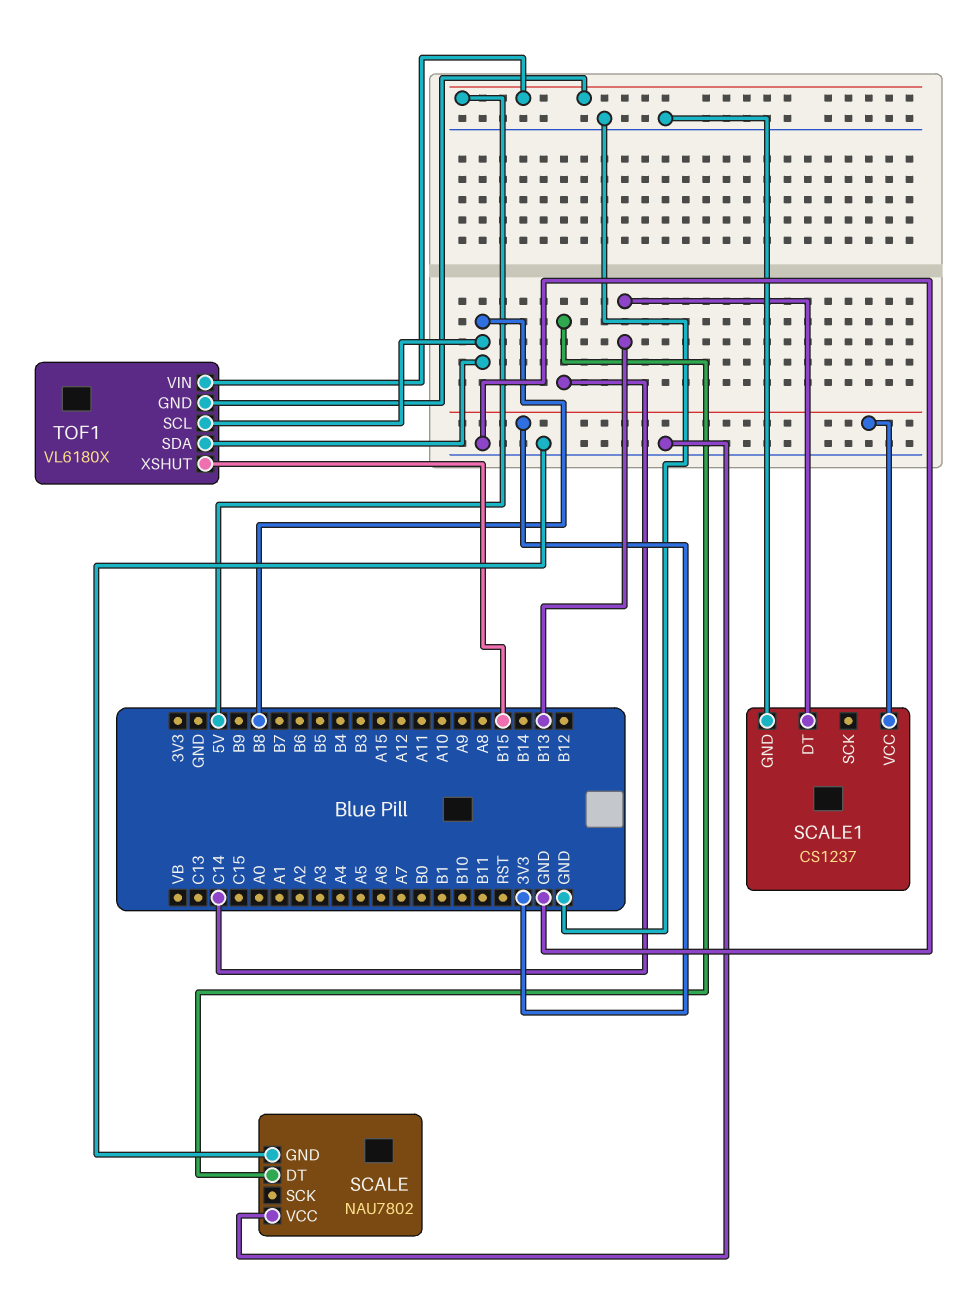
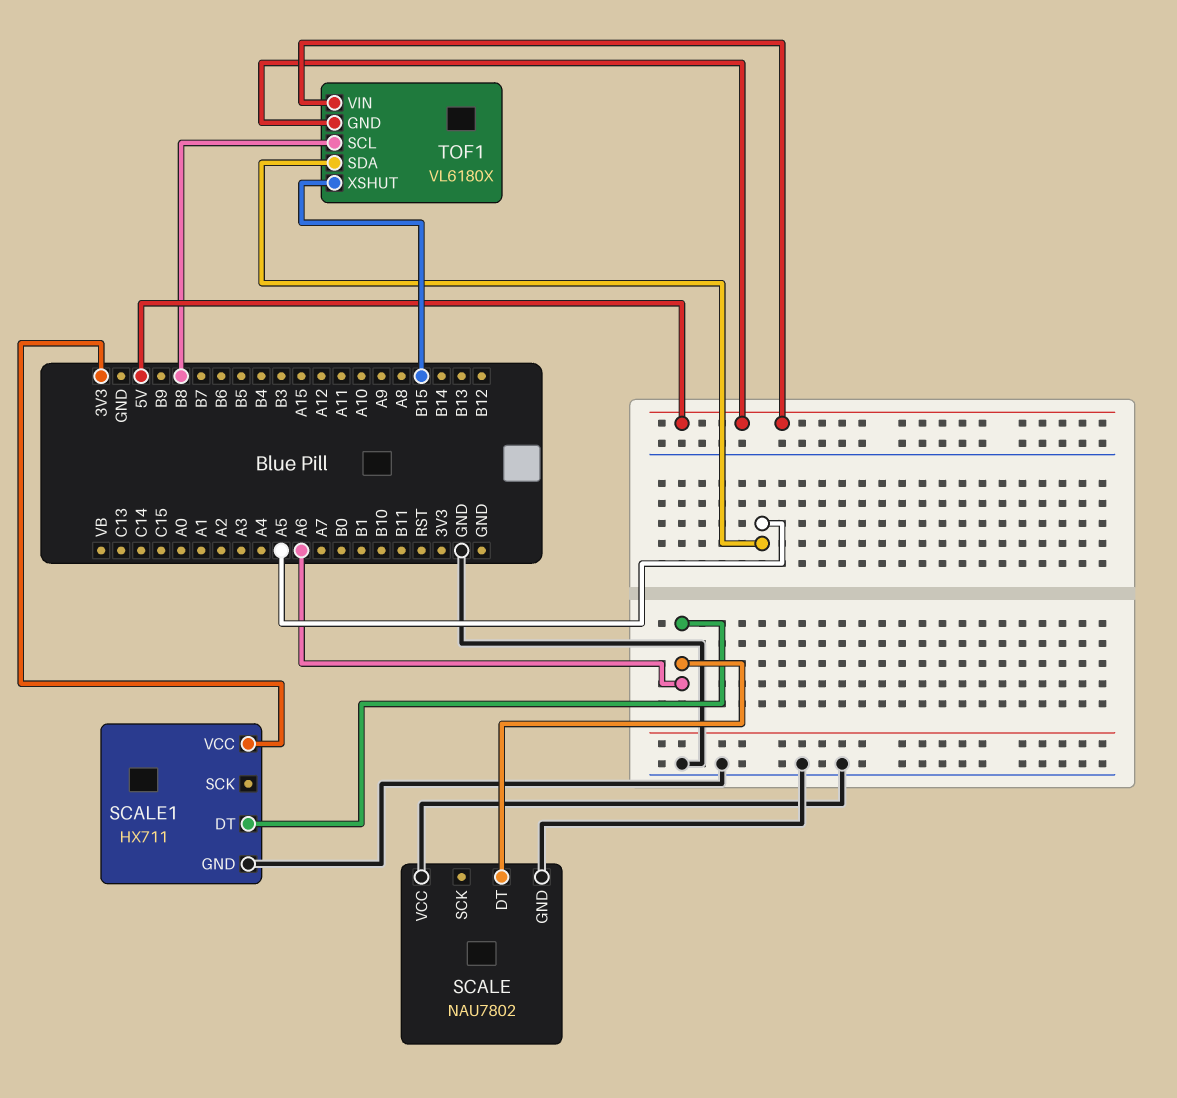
SCALE pin DT: C14 -> A6
SCALE1: CS1237 -> HX711
SCALE1 pin DT: B13 -> A6
TOF1 pin SDA: B8 -> A5

